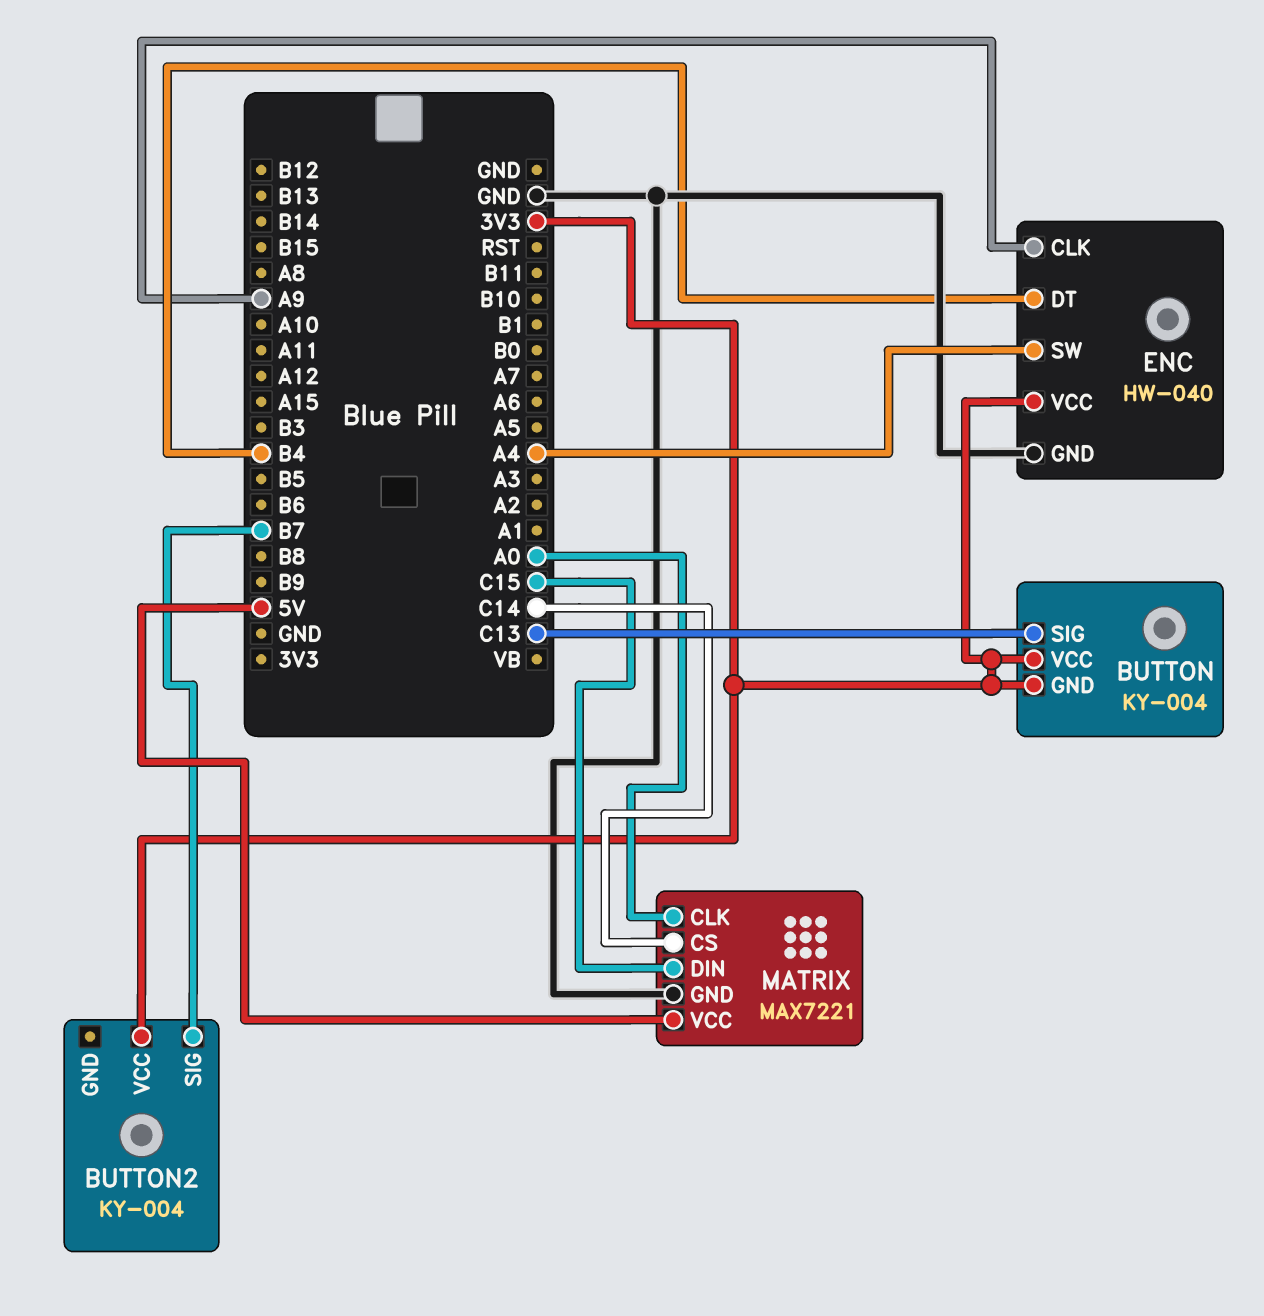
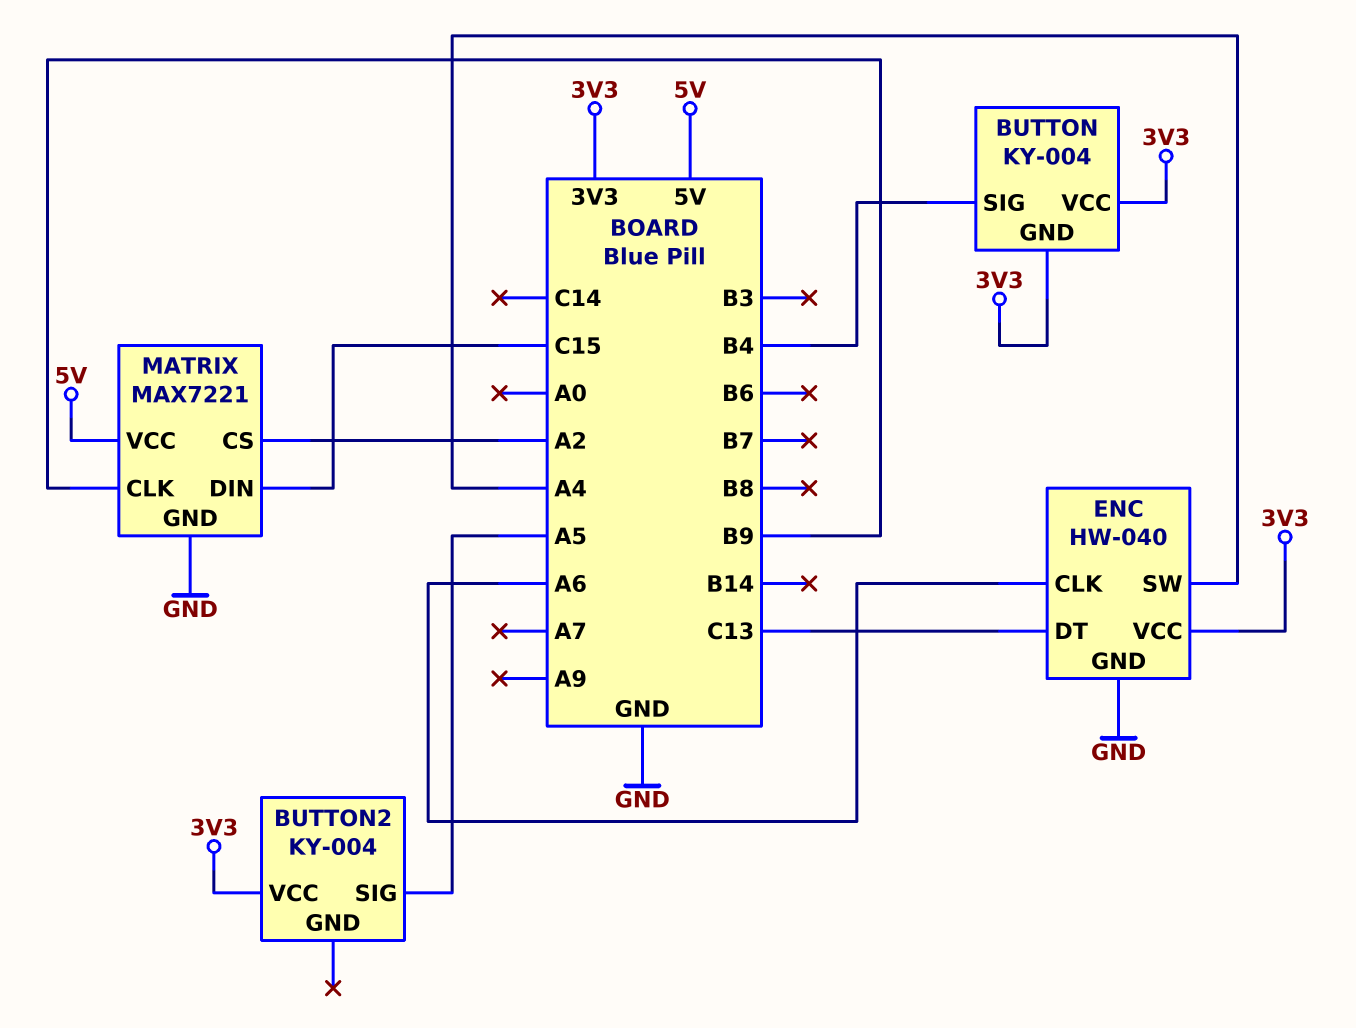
BUTTON pin SIG: C13 -> B4
BUTTON2 pin SIG: B7 -> A5
ENC pin CLK: A9 -> A6
ENC pin DT: B4 -> C13
MATRIX pin CLK: A0 -> B9
MATRIX pin CS: C14 -> A2

